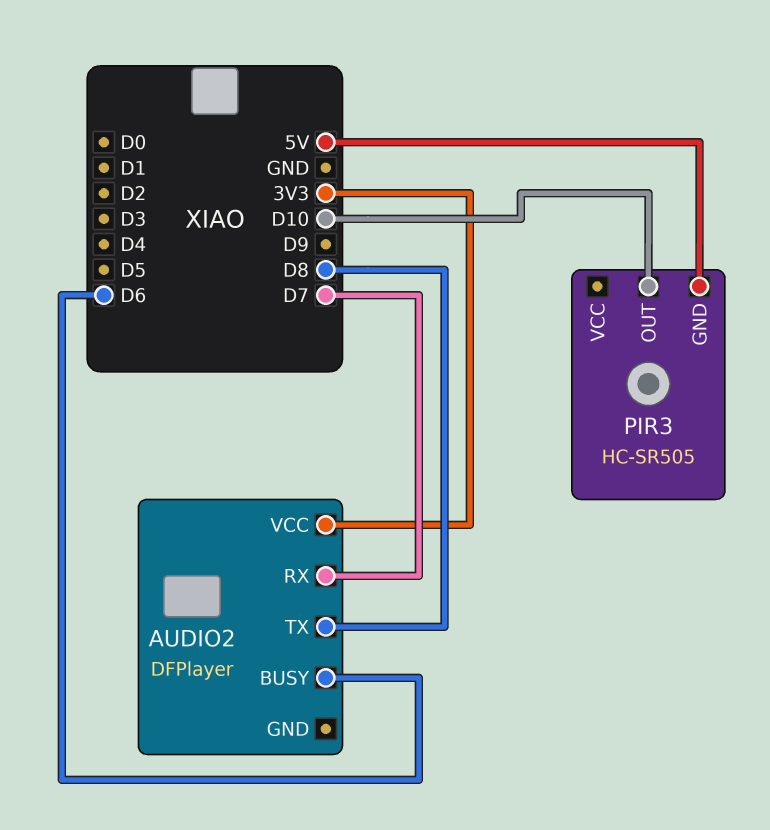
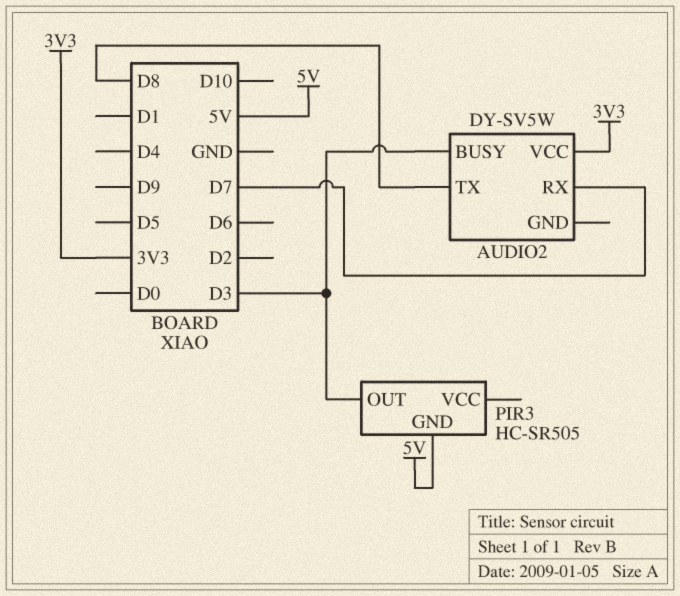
AUDIO2: DFPlayer -> DY-SV5W
AUDIO2 pin BUSY: D6 -> D3
PIR3 pin OUT: D10 -> D3

